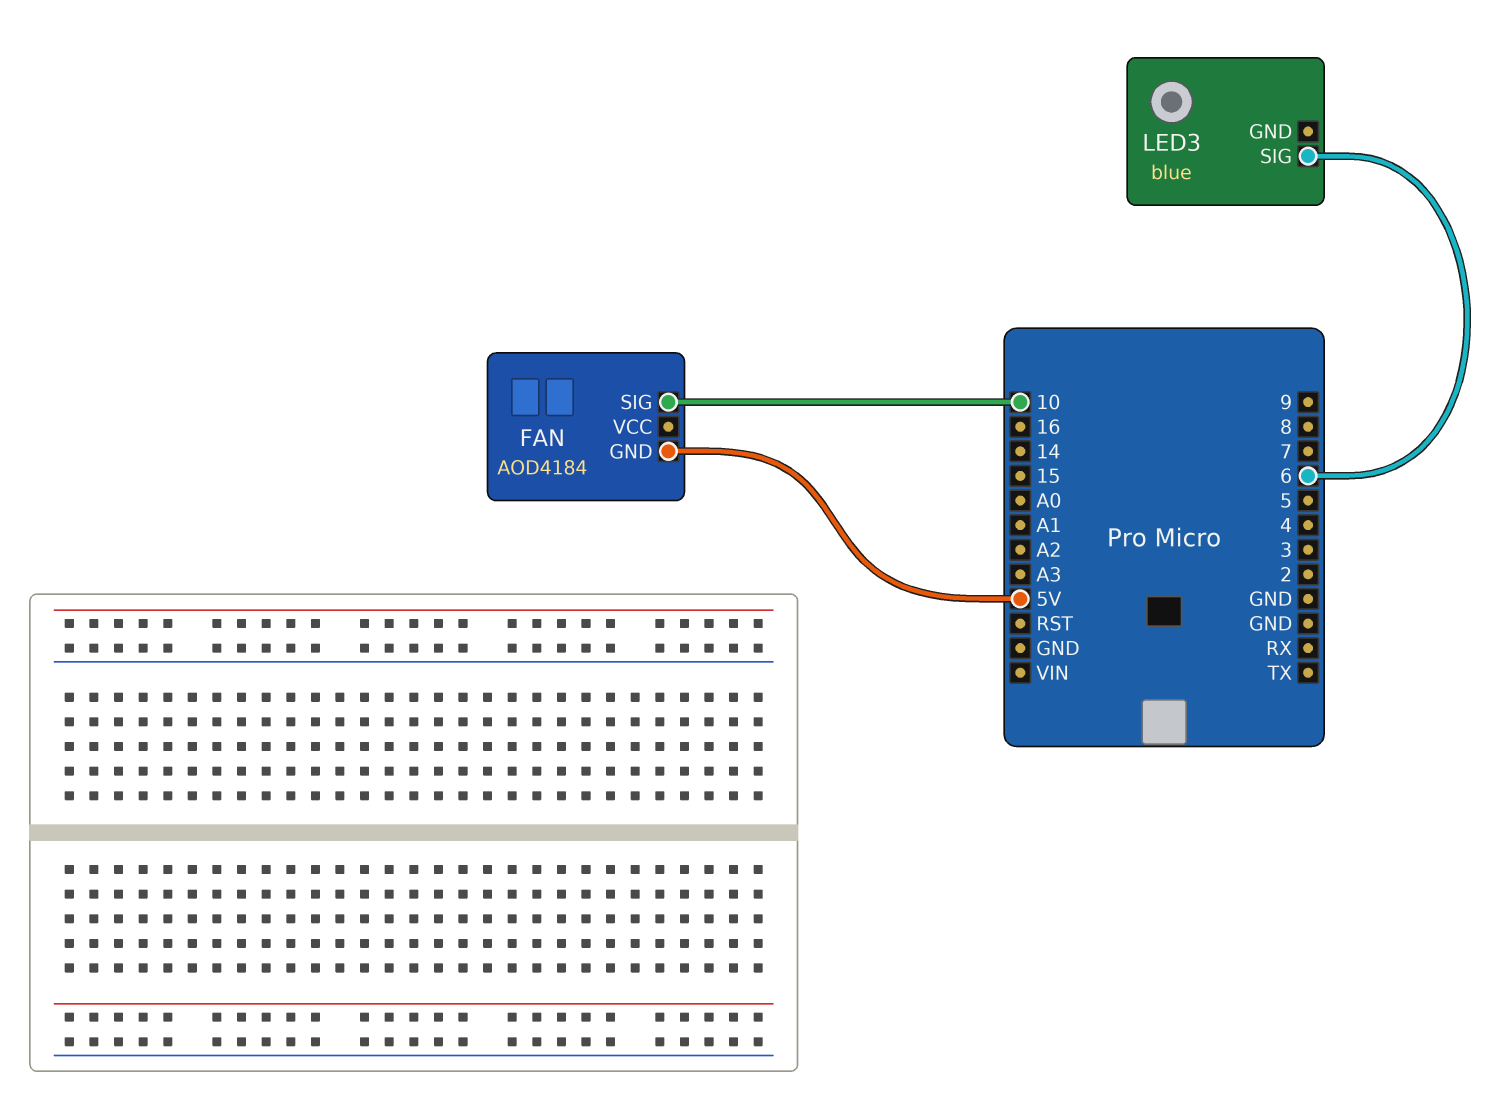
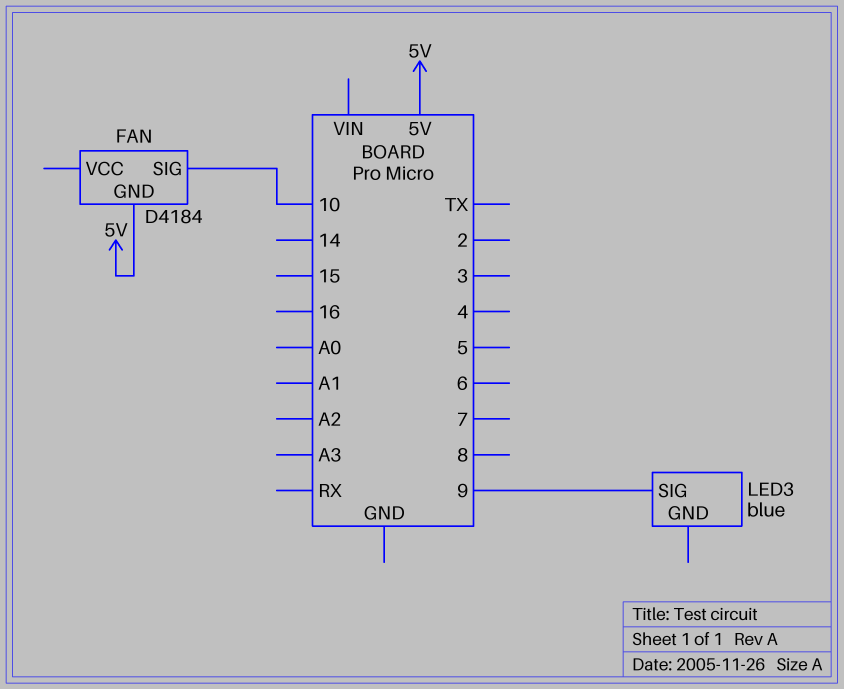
FAN: AOD4184 -> D4184
LED3 pin SIG: 6 -> 9

